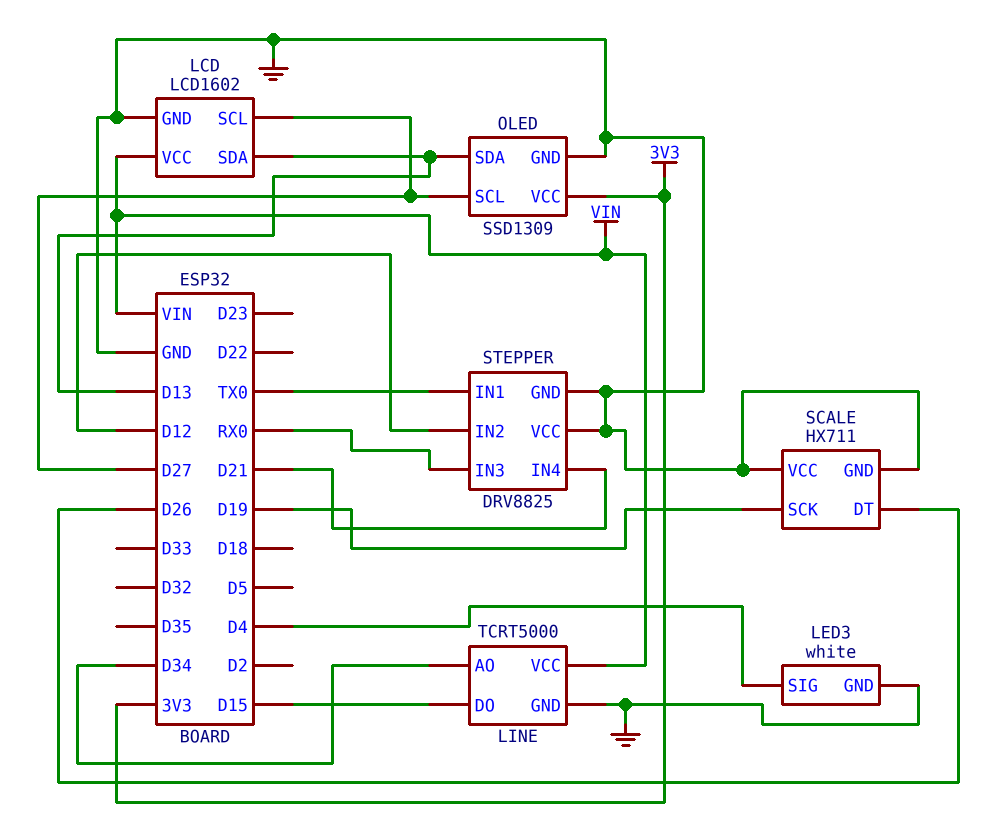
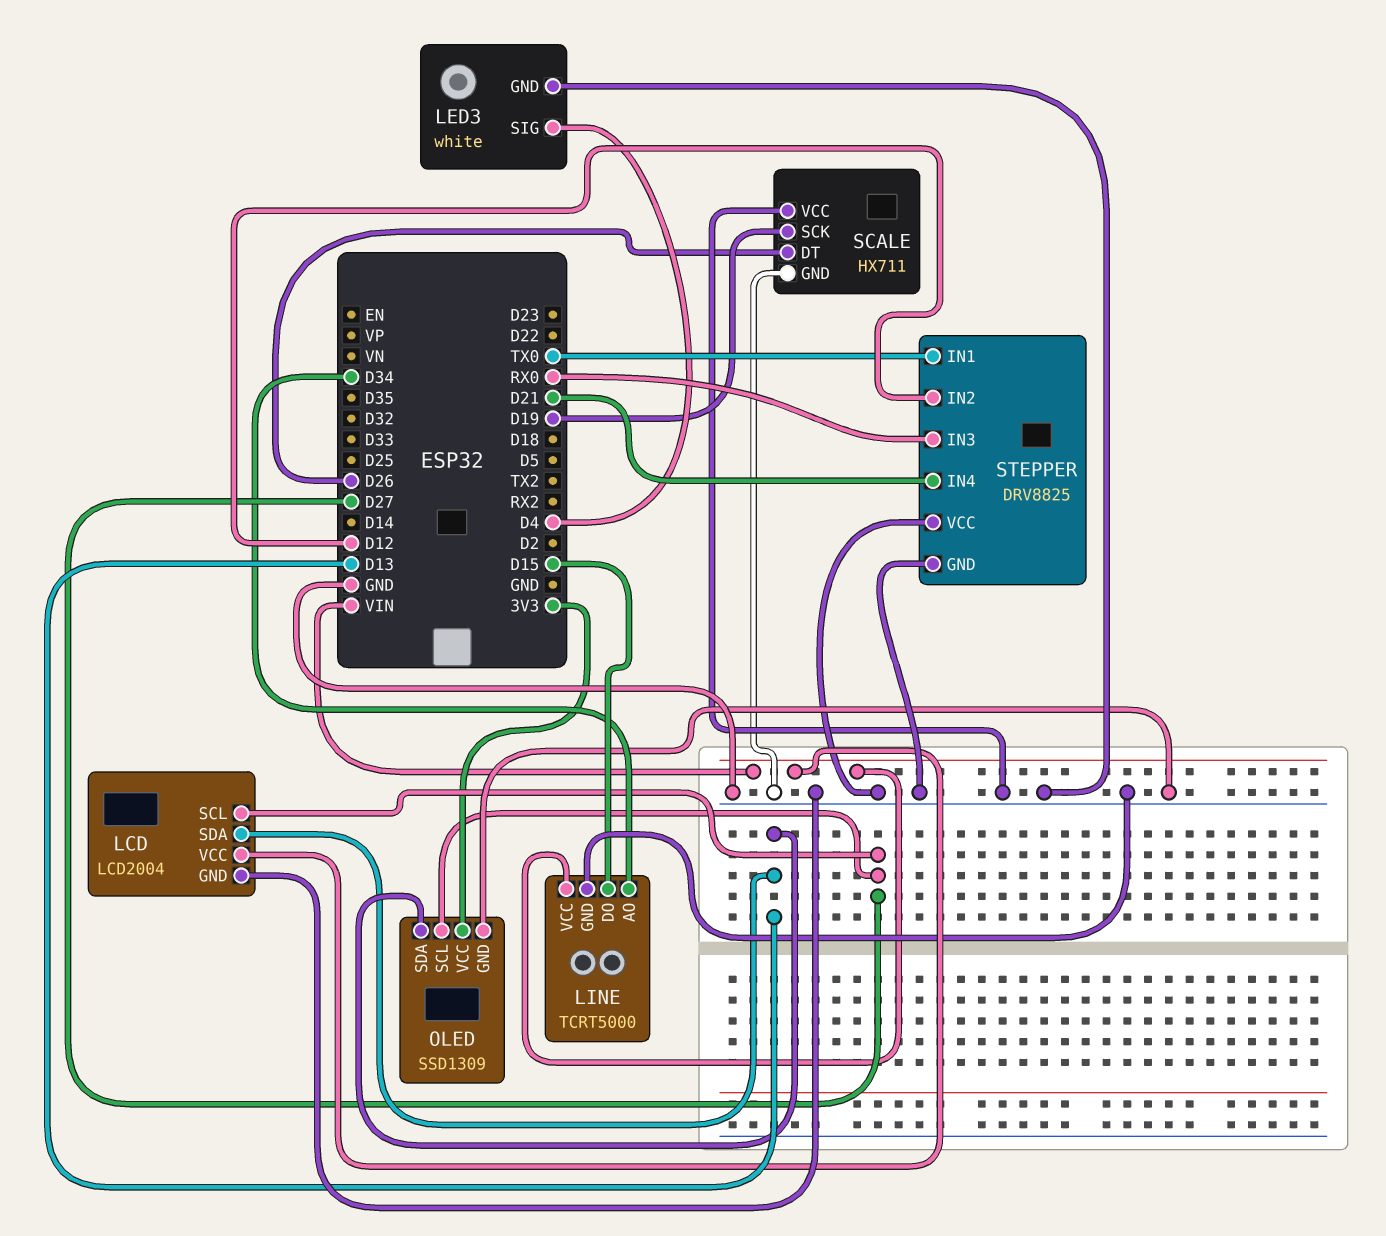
LCD: LCD1602 -> LCD2004

